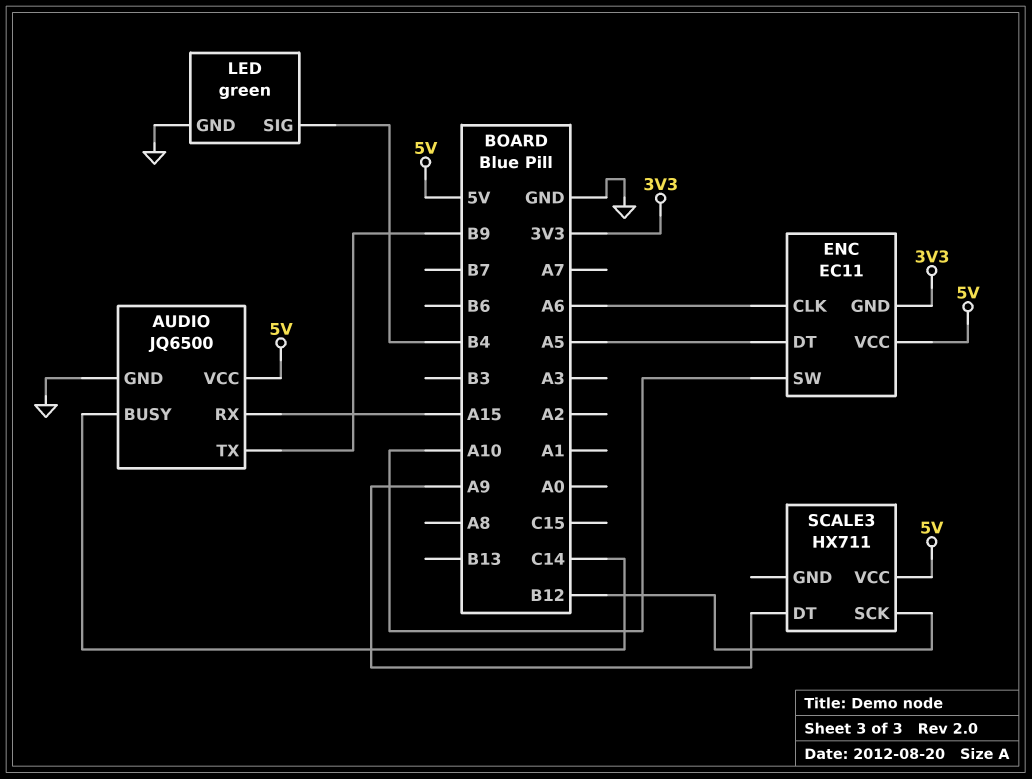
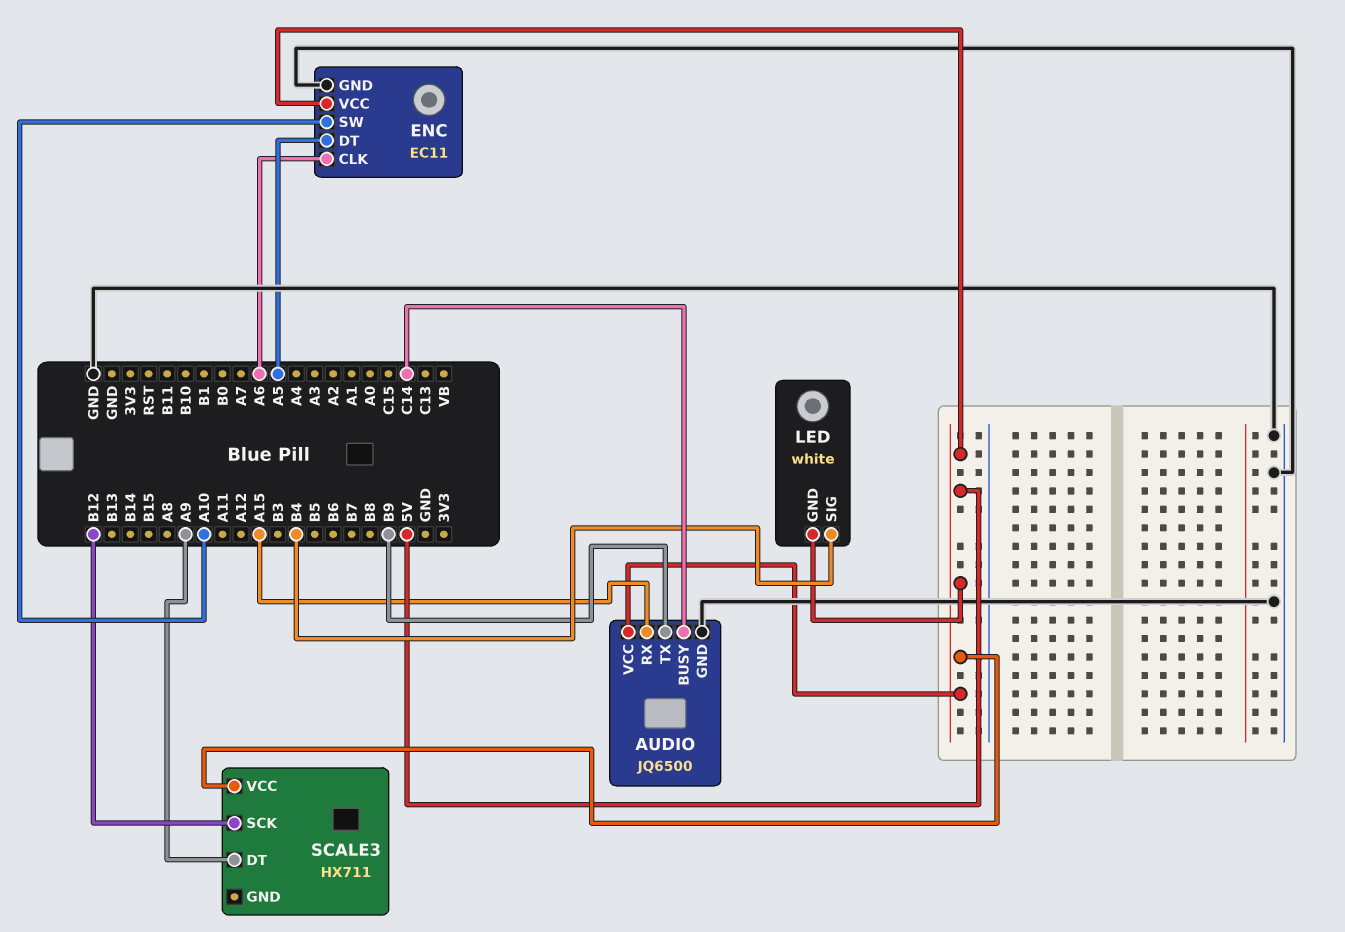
ENC pin GND: 3V3 -> GND
LED: green -> white
LED pin GND: GND -> 5V

